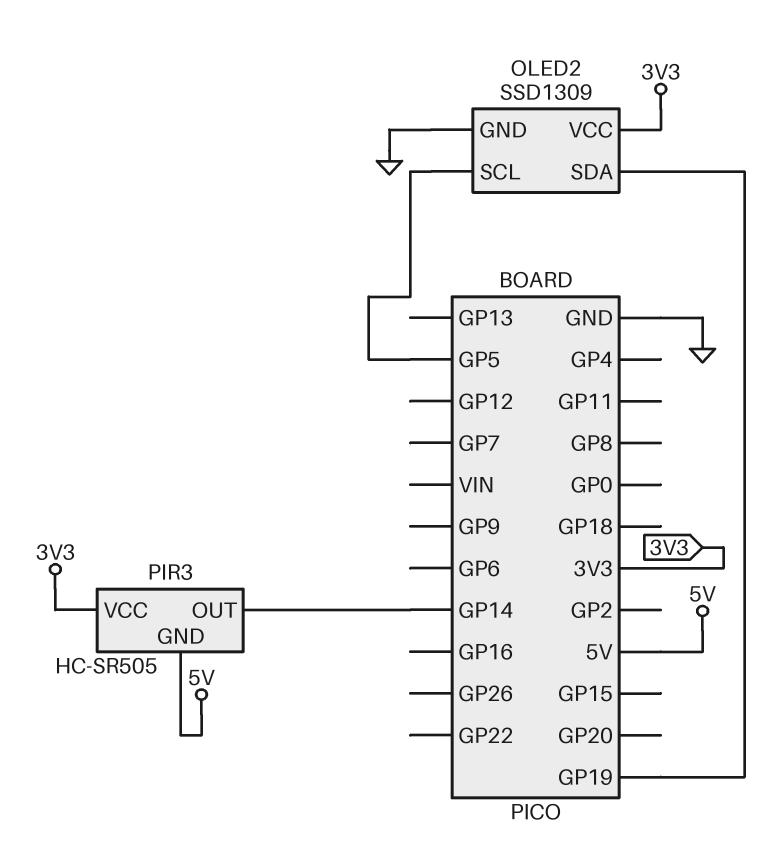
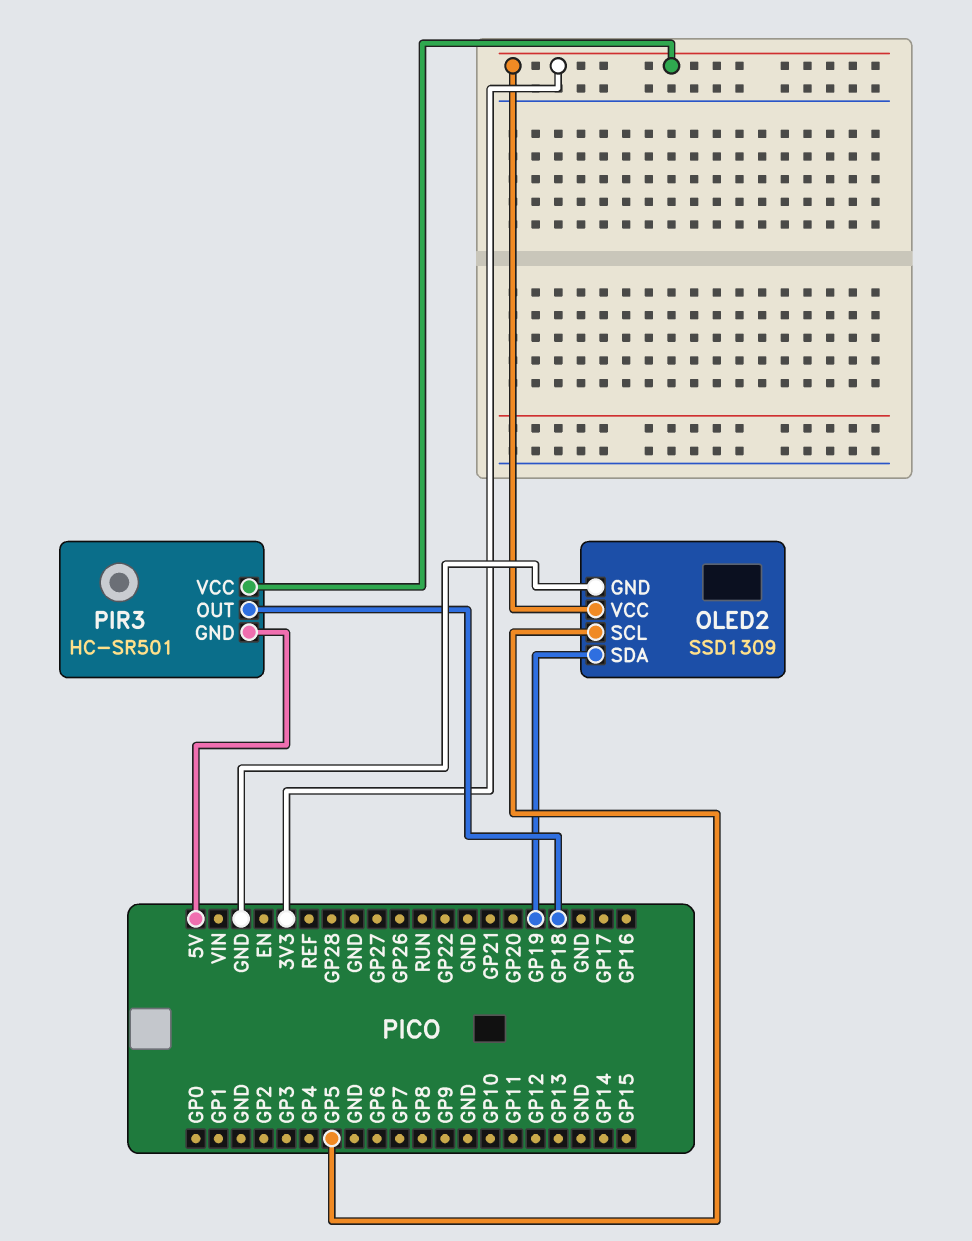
PIR3: HC-SR505 -> HC-SR501
PIR3 pin OUT: GP14 -> GP18

